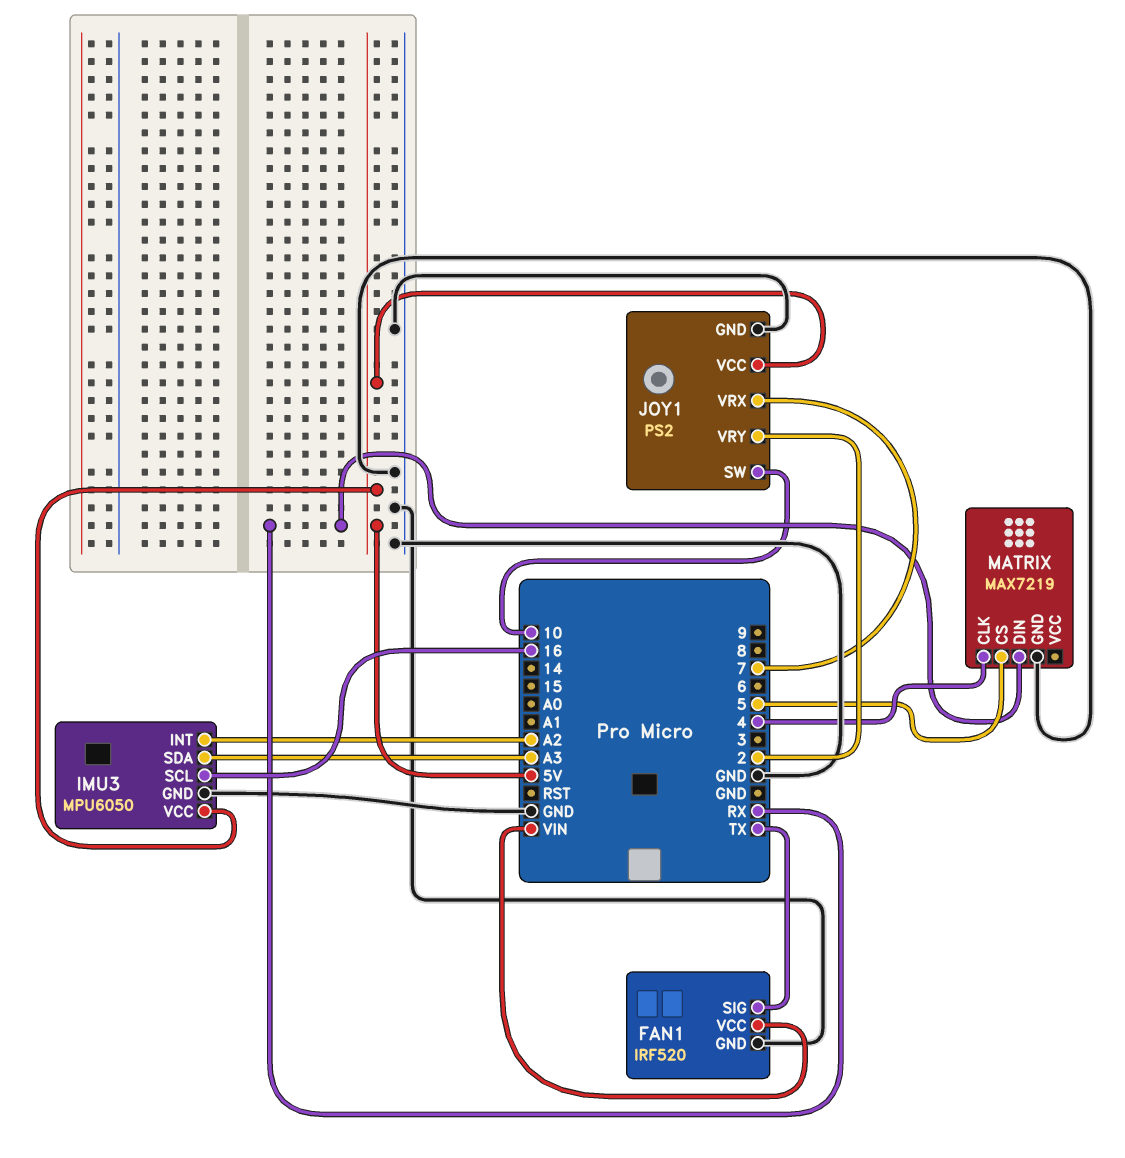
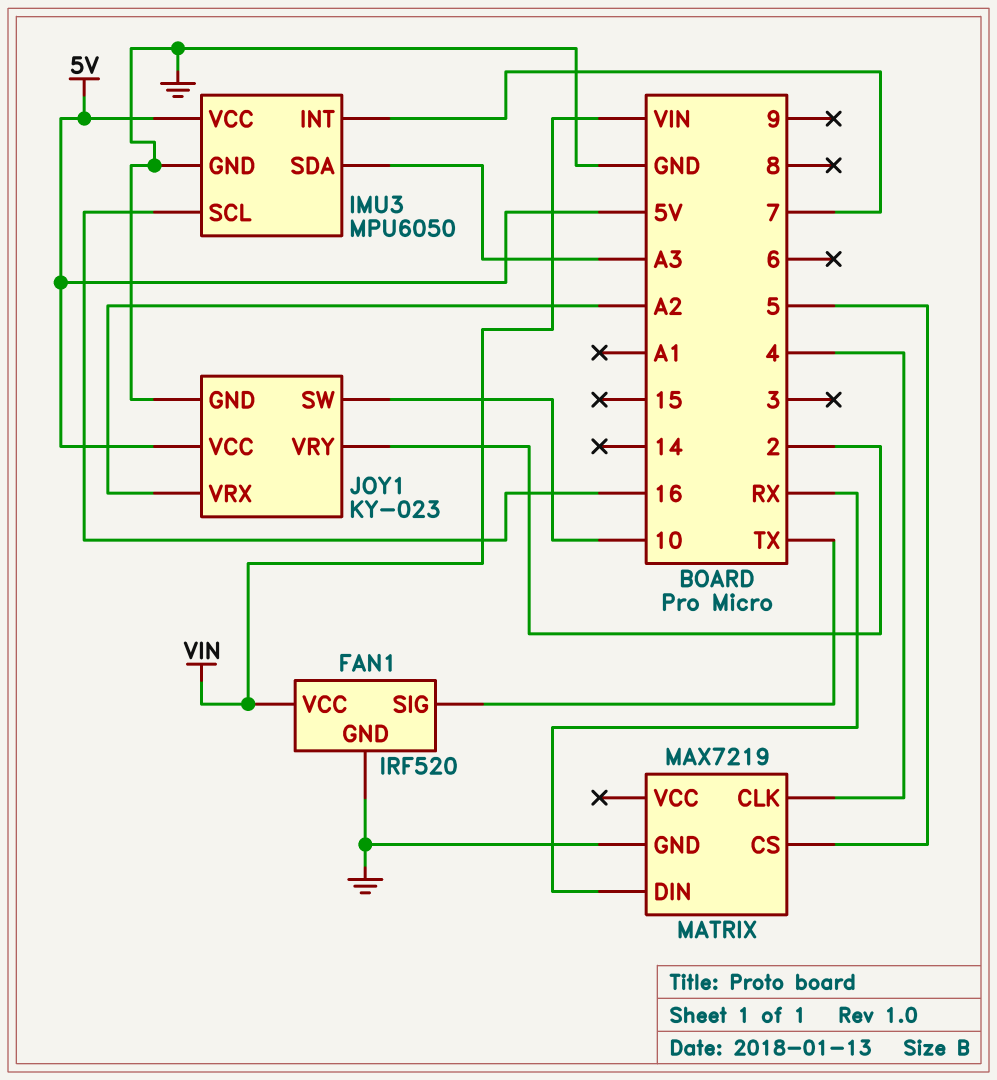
IMU3 pin INT: A2 -> 7
JOY1: PS2 -> KY-023
JOY1 pin VRX: 7 -> A2

